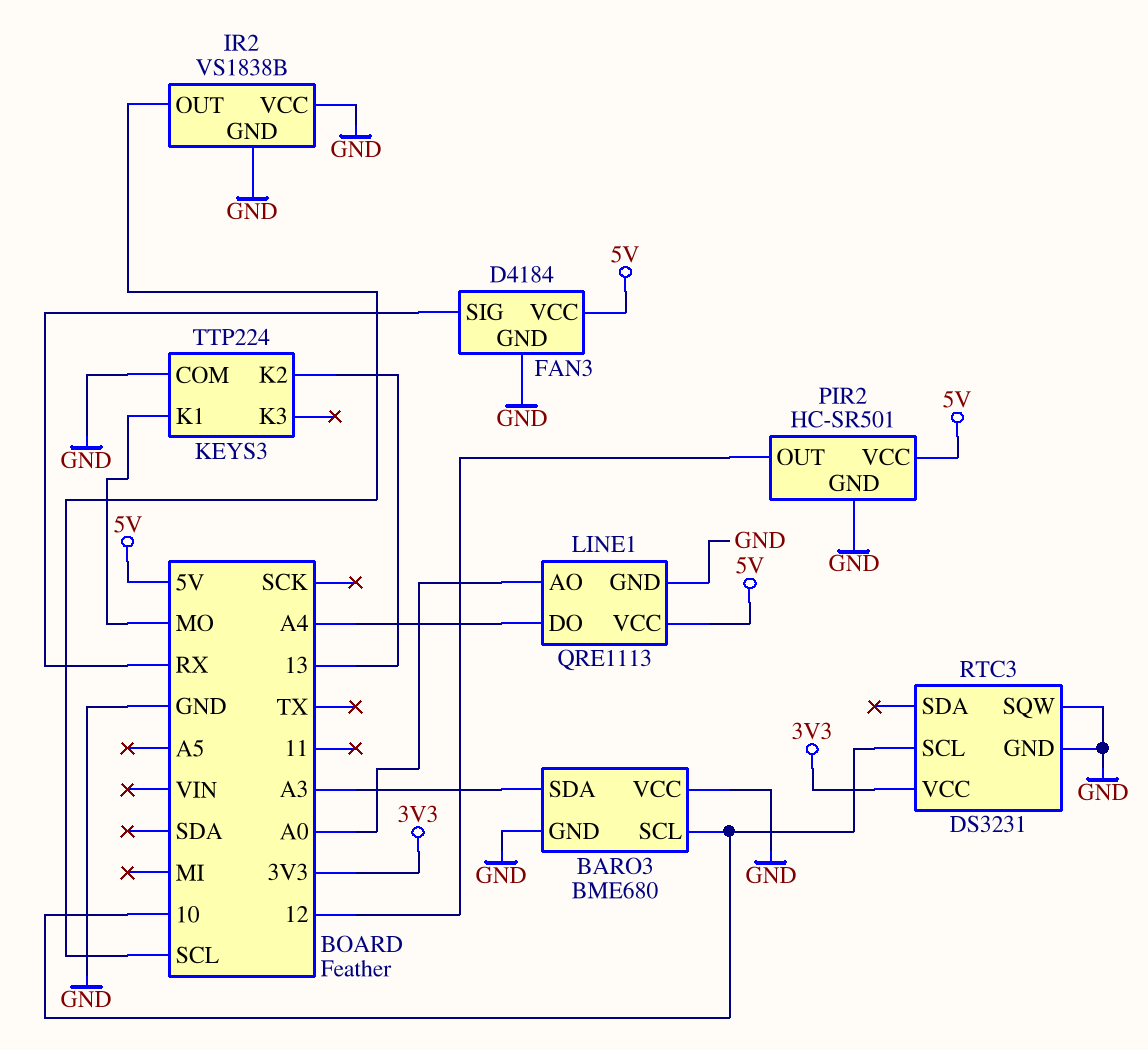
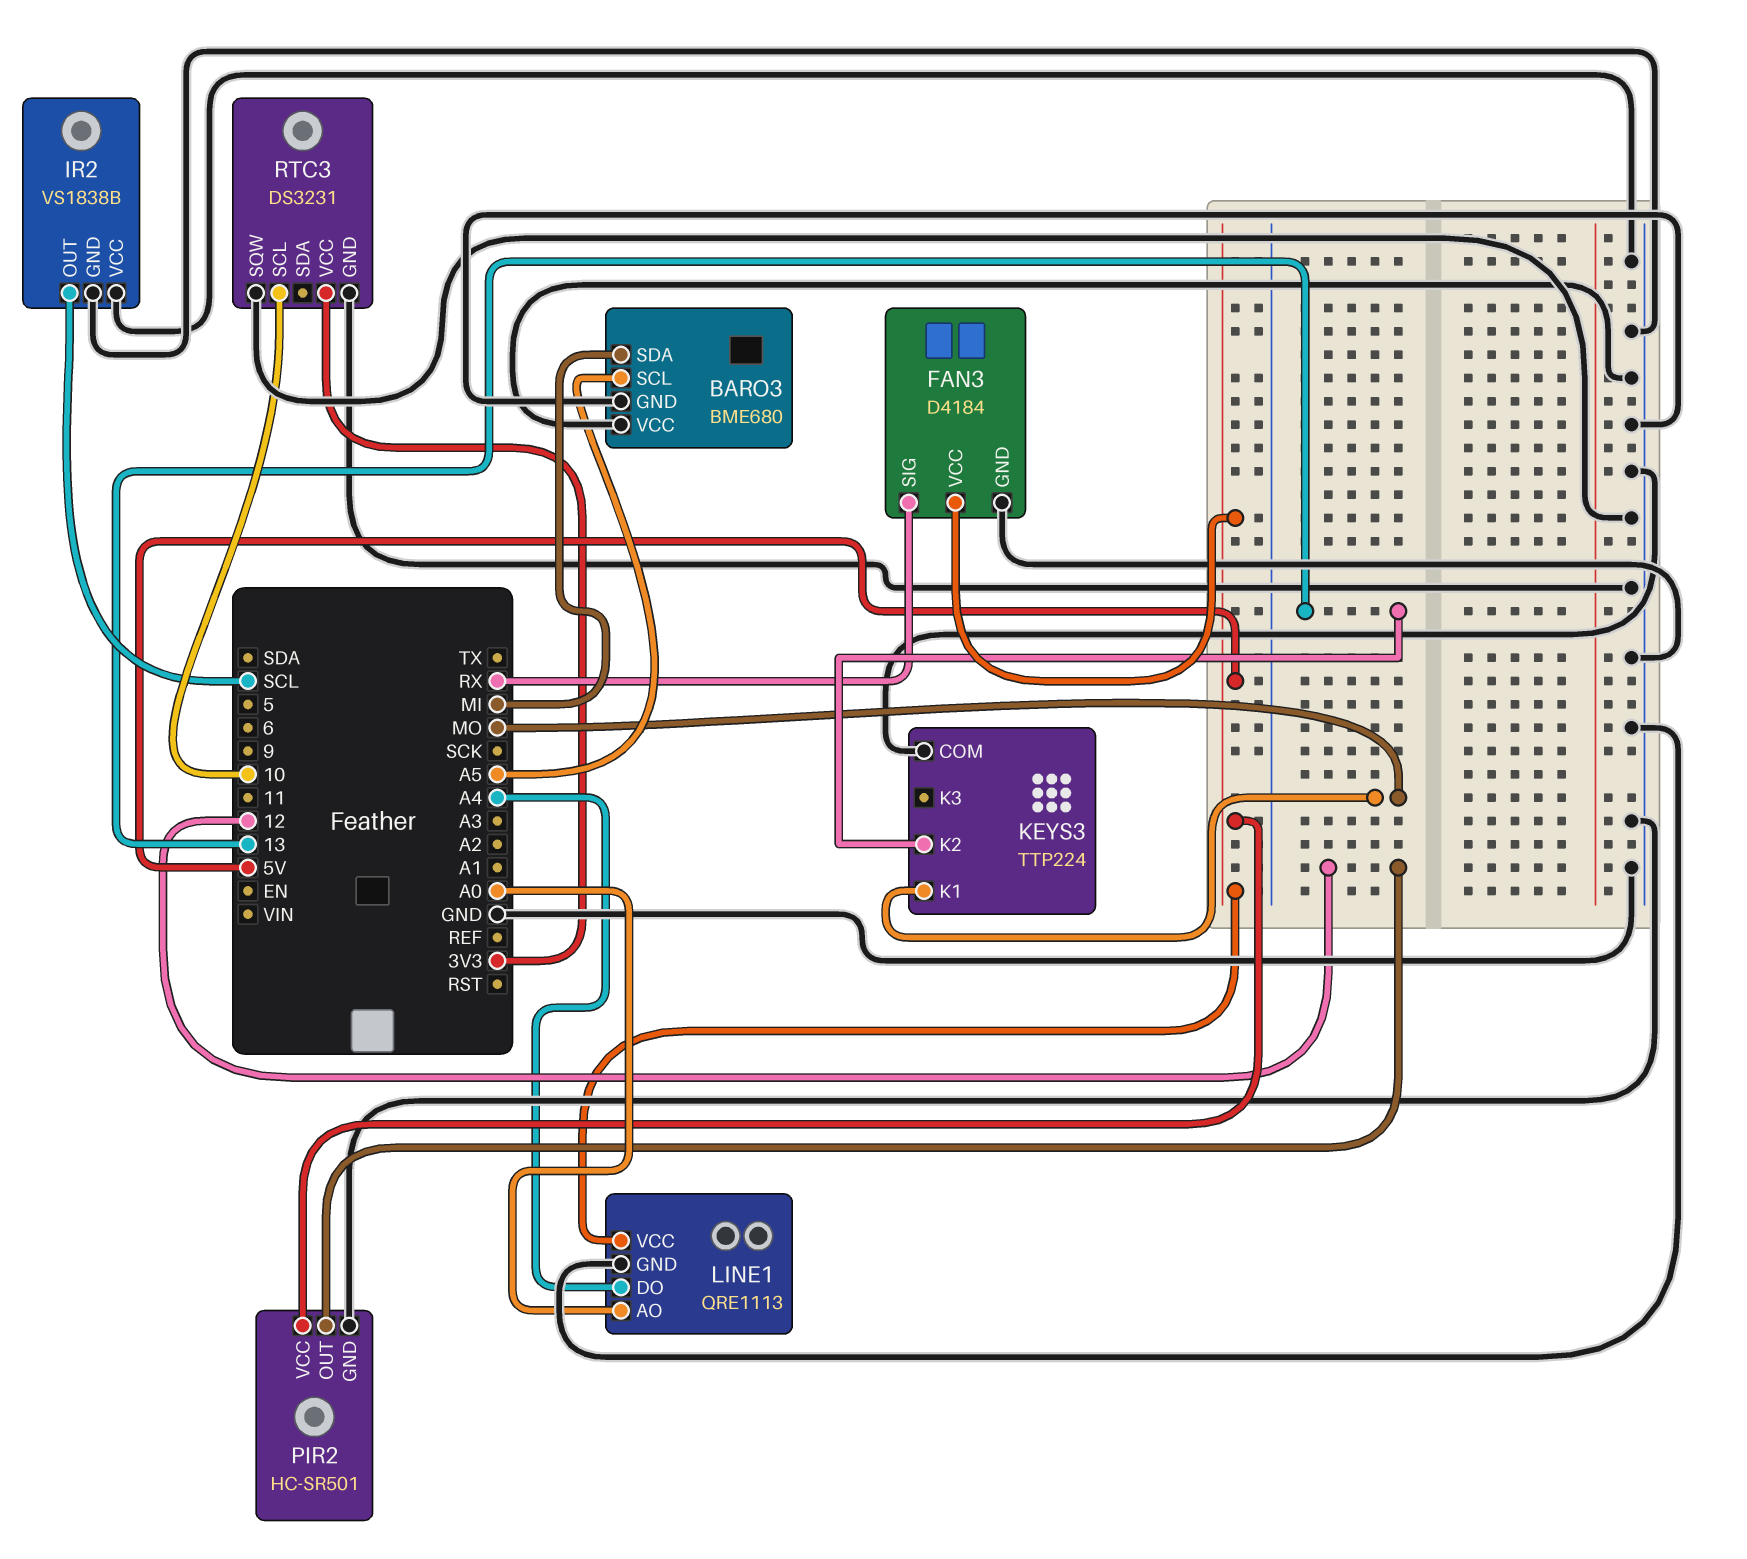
BARO3 pin SCL: 10 -> A5
BARO3 pin SDA: A3 -> MI

